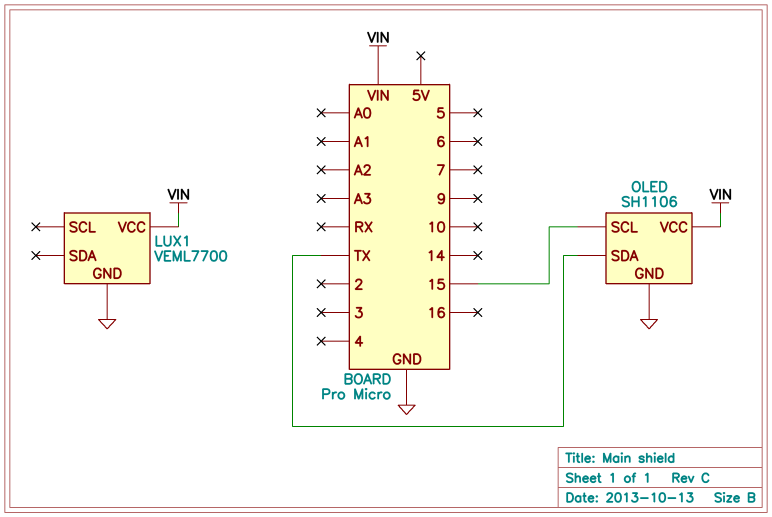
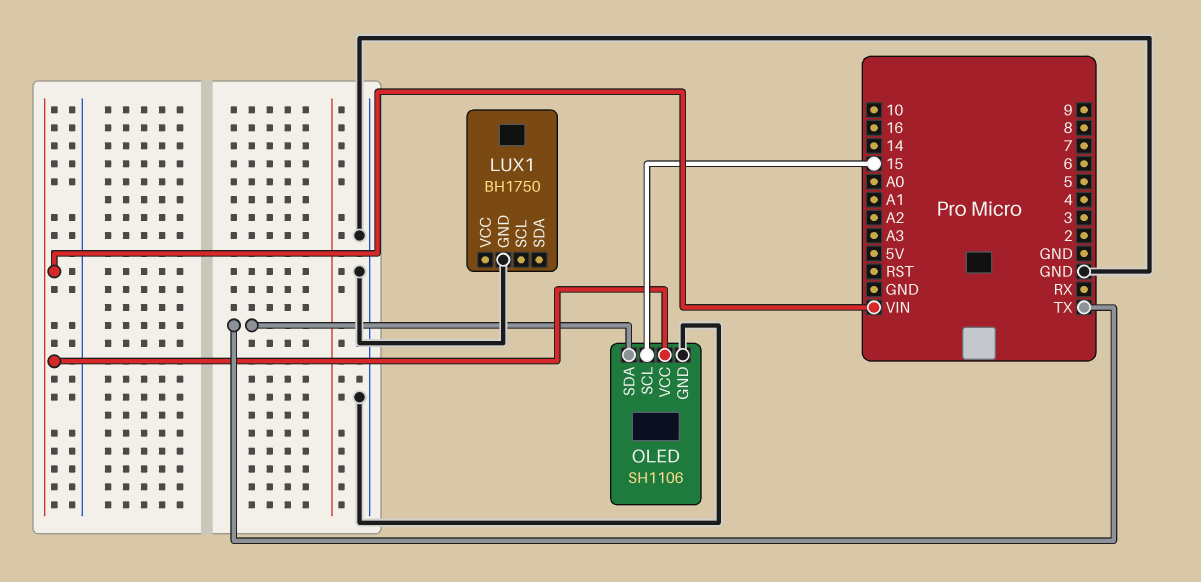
LUX1: VEML7700 -> BH1750
LUX1 pin VCC: VIN -> none

